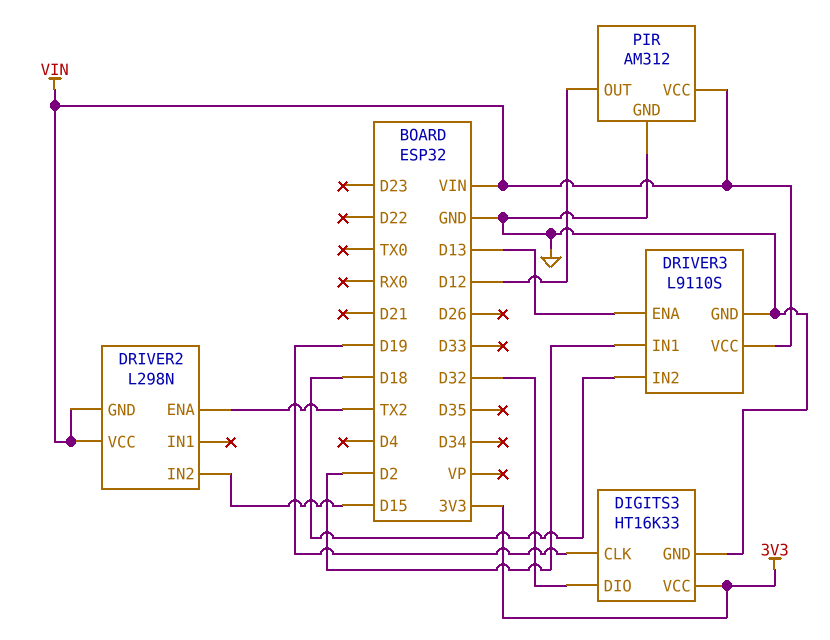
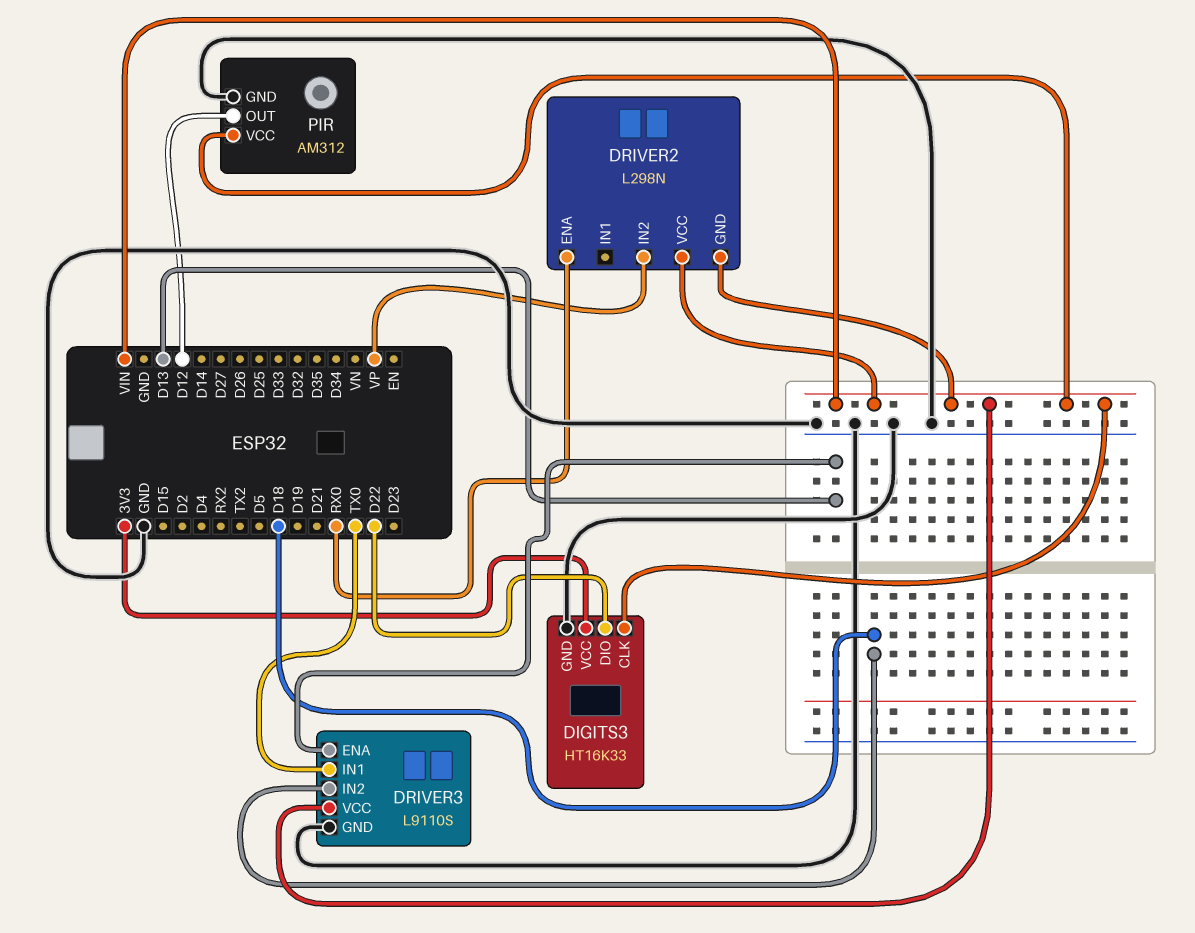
DIGITS3 pin CLK: D19 -> VIN
DIGITS3 pin DIO: D32 -> D22
DRIVER2 pin ENA: TX2 -> RX0
DRIVER2 pin IN2: D15 -> VP
DRIVER3 pin IN1: D2 -> TX0

